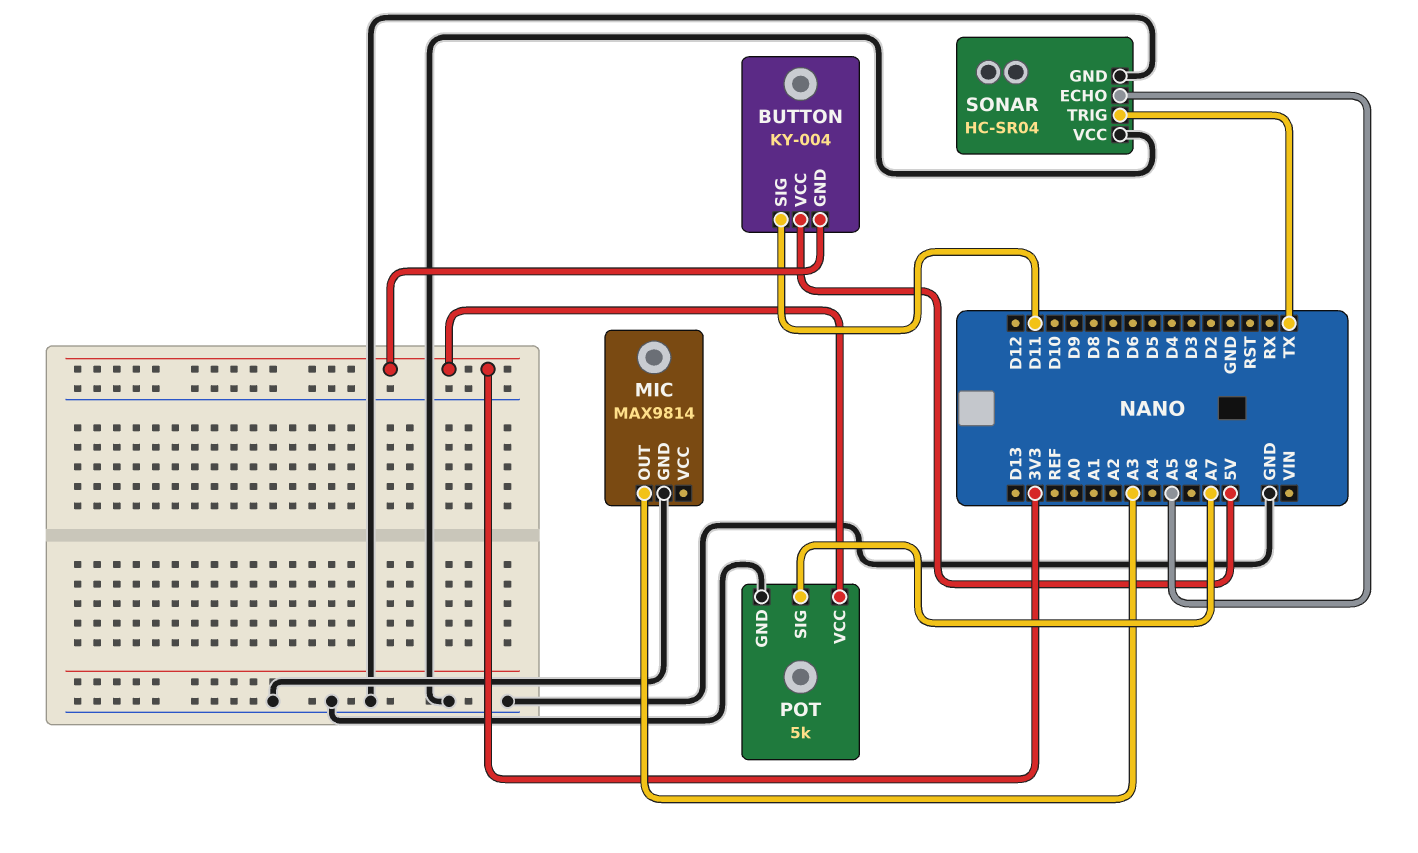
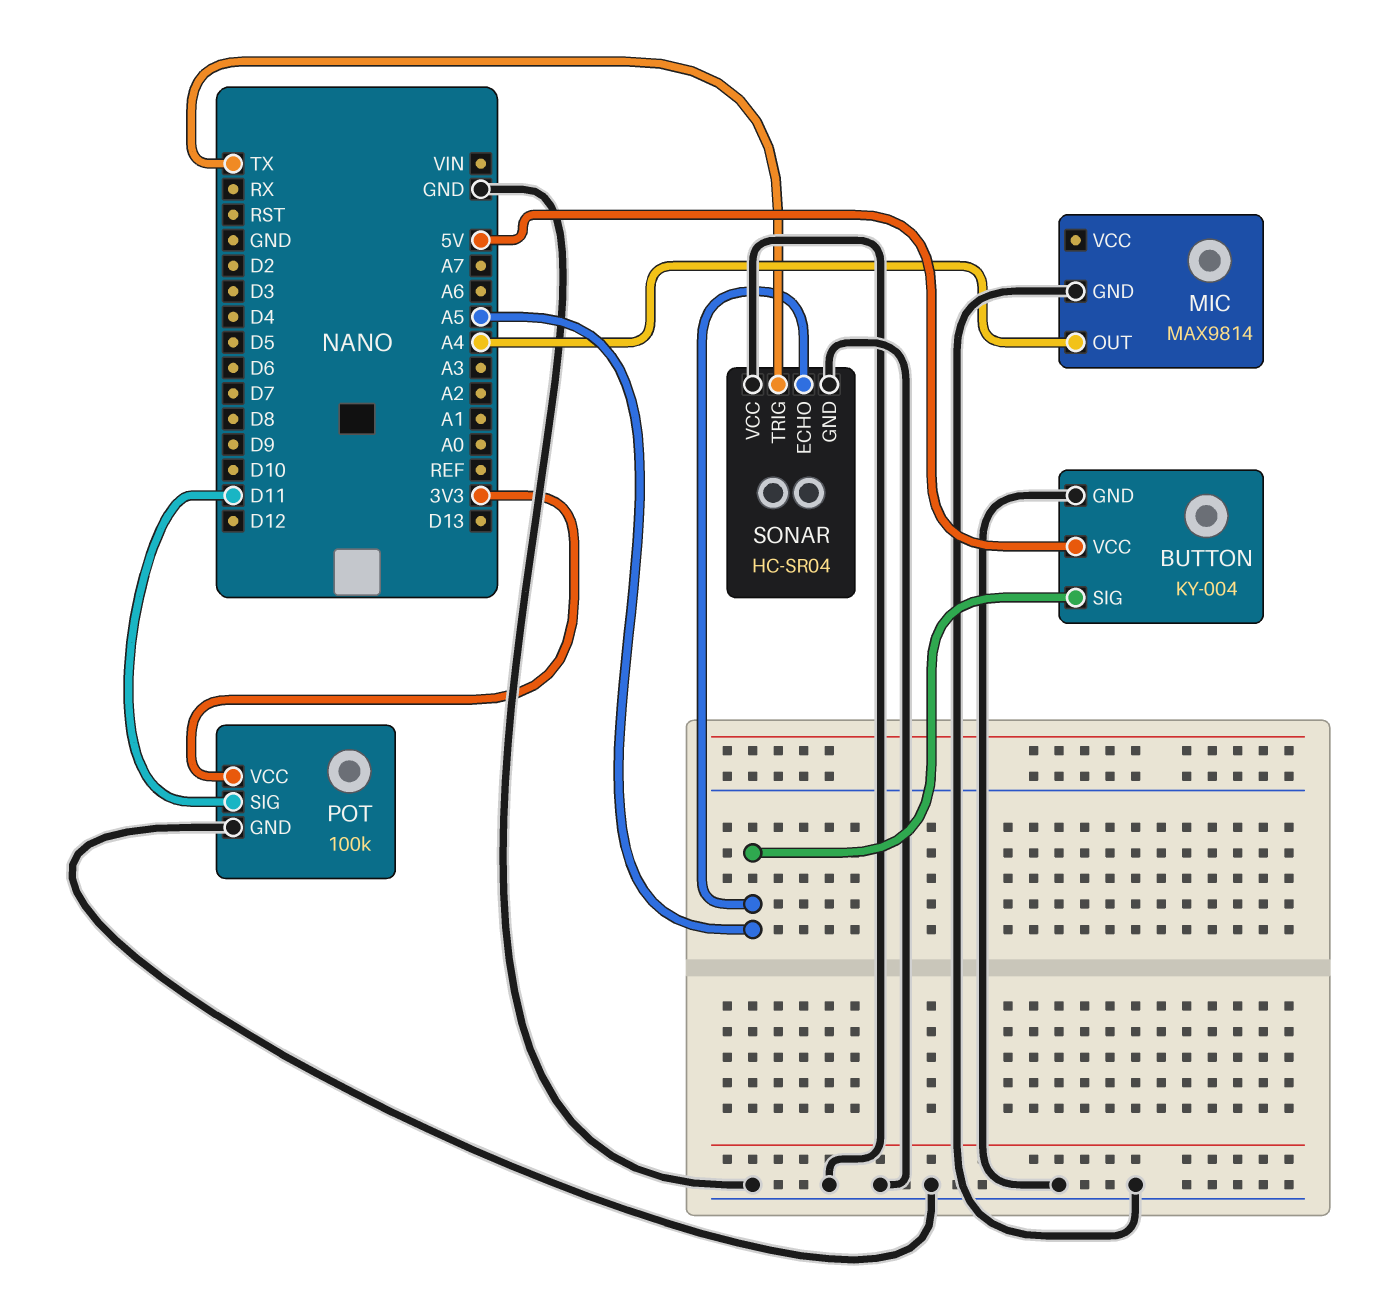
BUTTON pin GND: 3V3 -> GND
BUTTON pin SIG: D11 -> A5
MIC pin OUT: A3 -> A4
POT: 5k -> 100k
POT pin SIG: A7 -> D11

